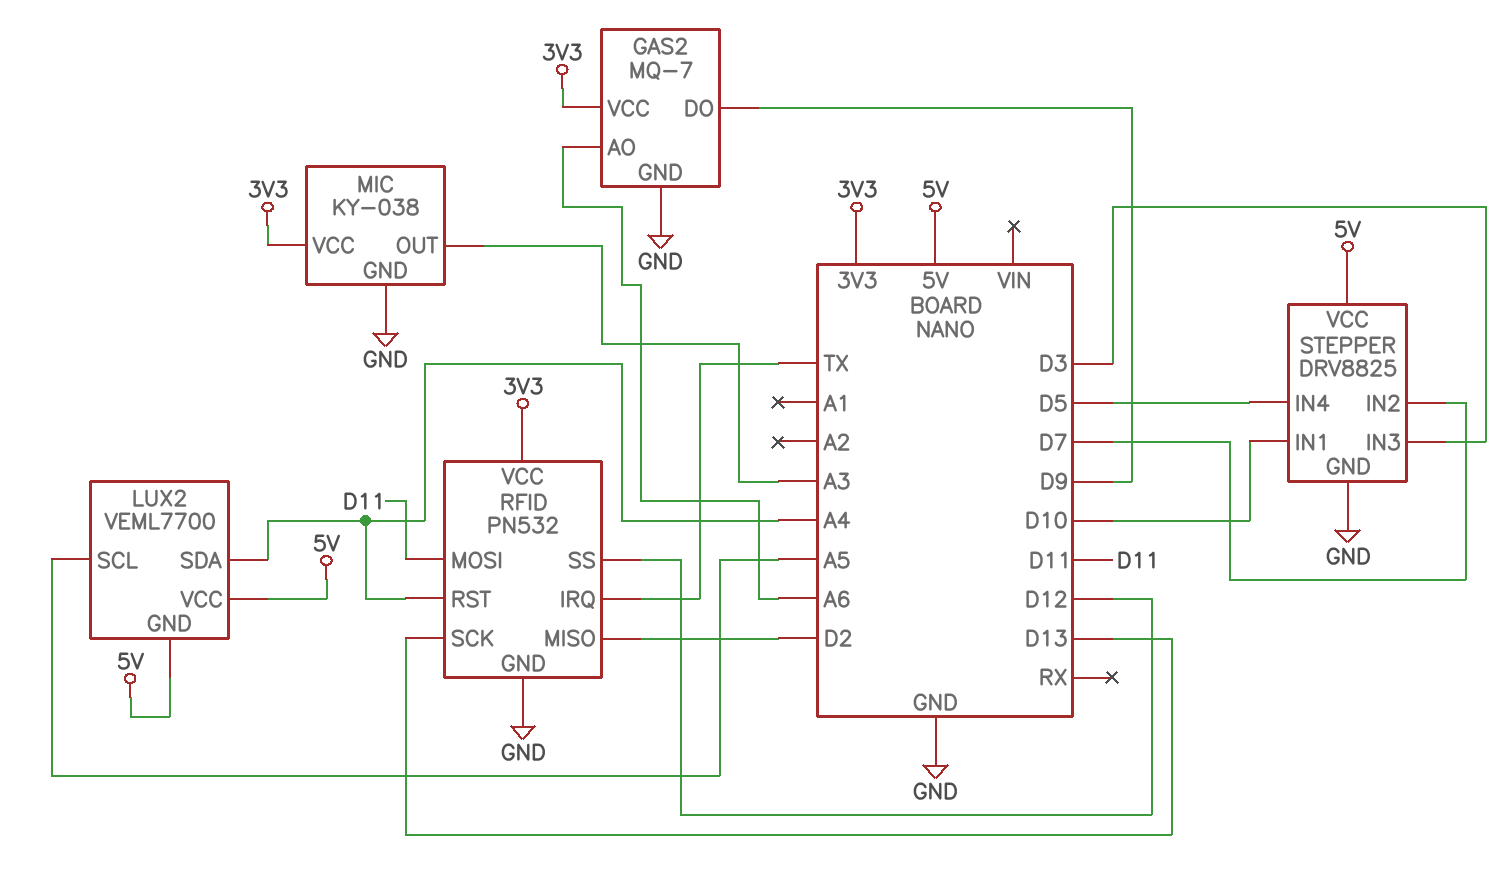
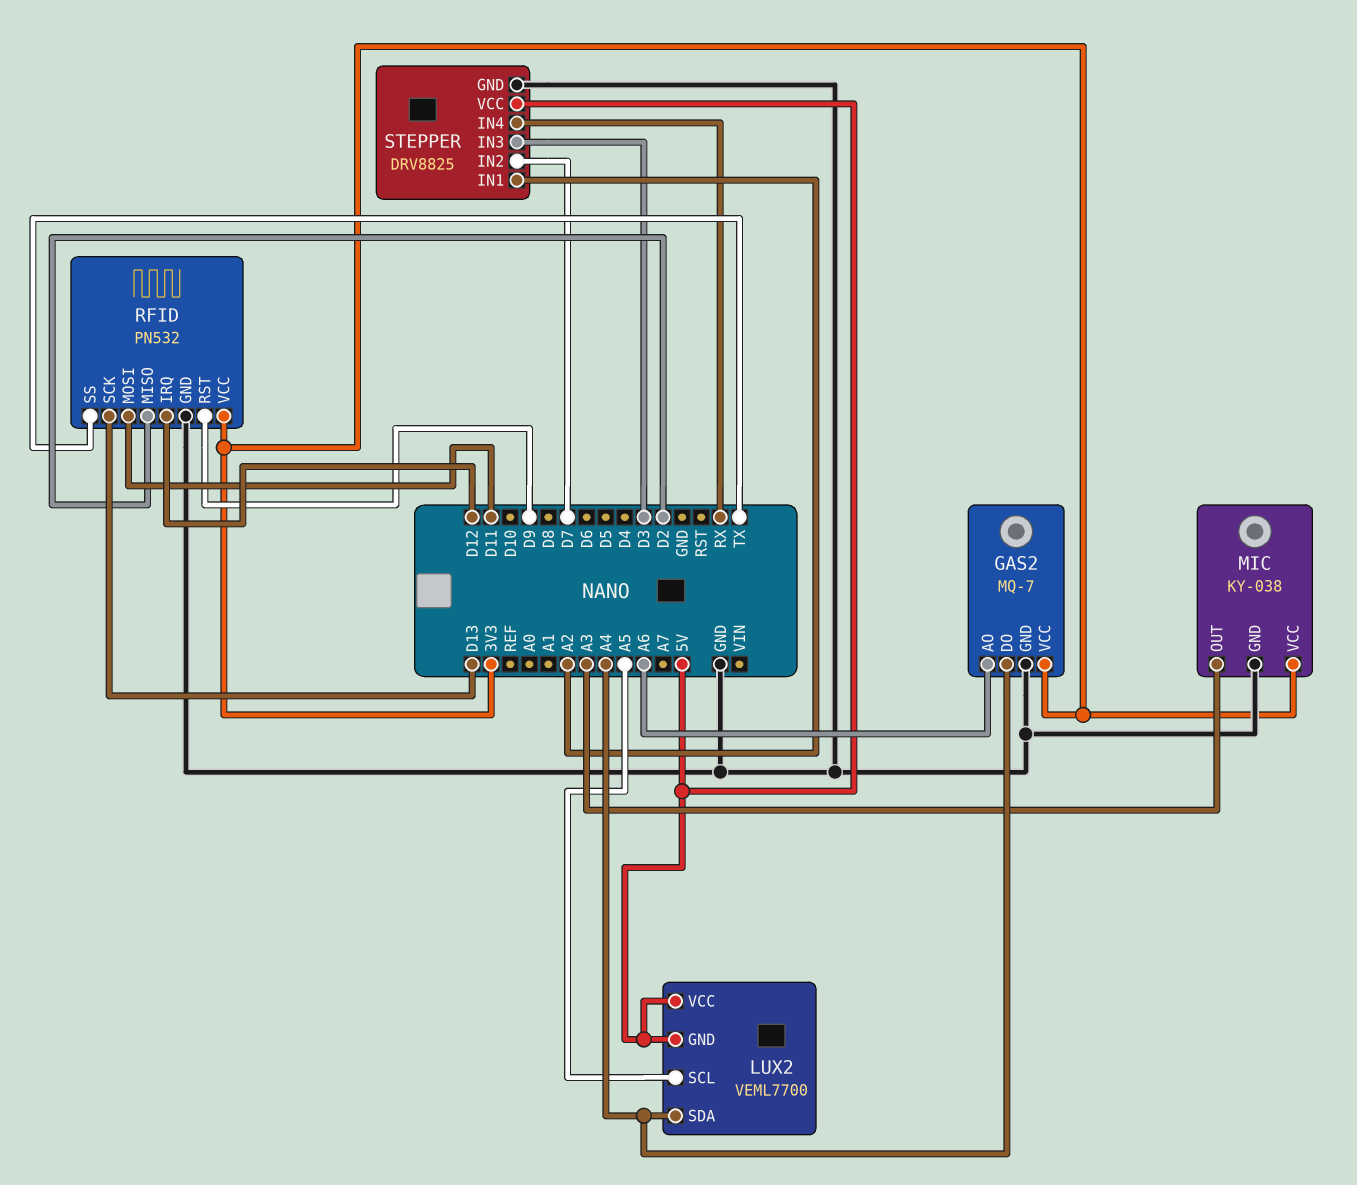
GAS2 pin DO: D9 -> A4
RFID pin IRQ: TX -> D12
RFID pin RST: A4 -> D9
RFID pin SS: D12 -> TX
STEPPER pin IN1: D10 -> A2
STEPPER pin IN4: D5 -> RX

